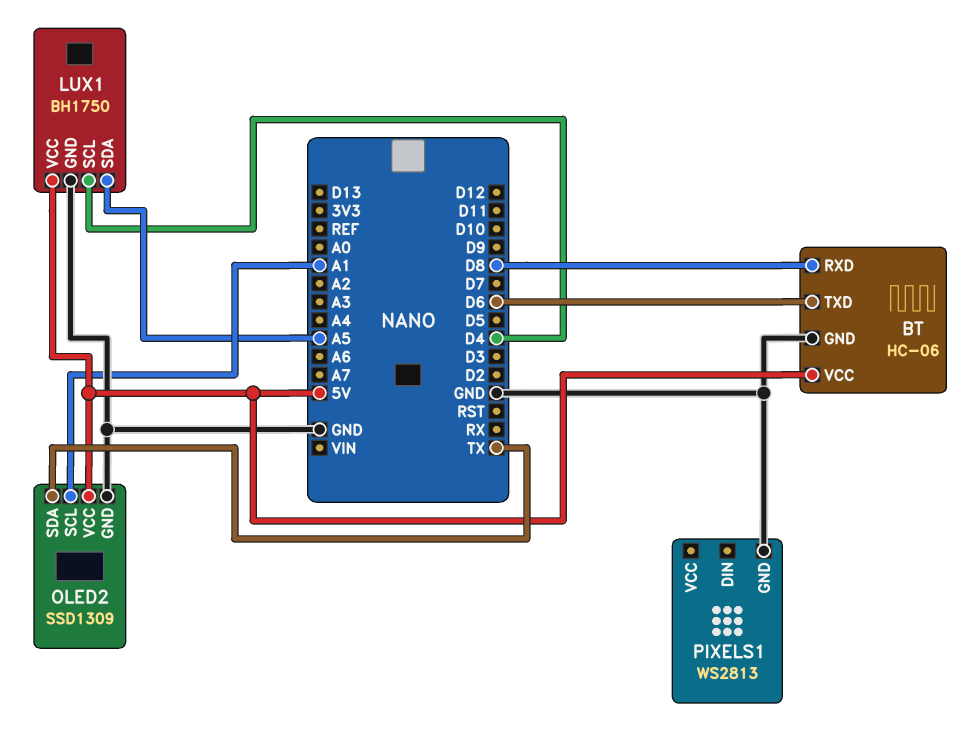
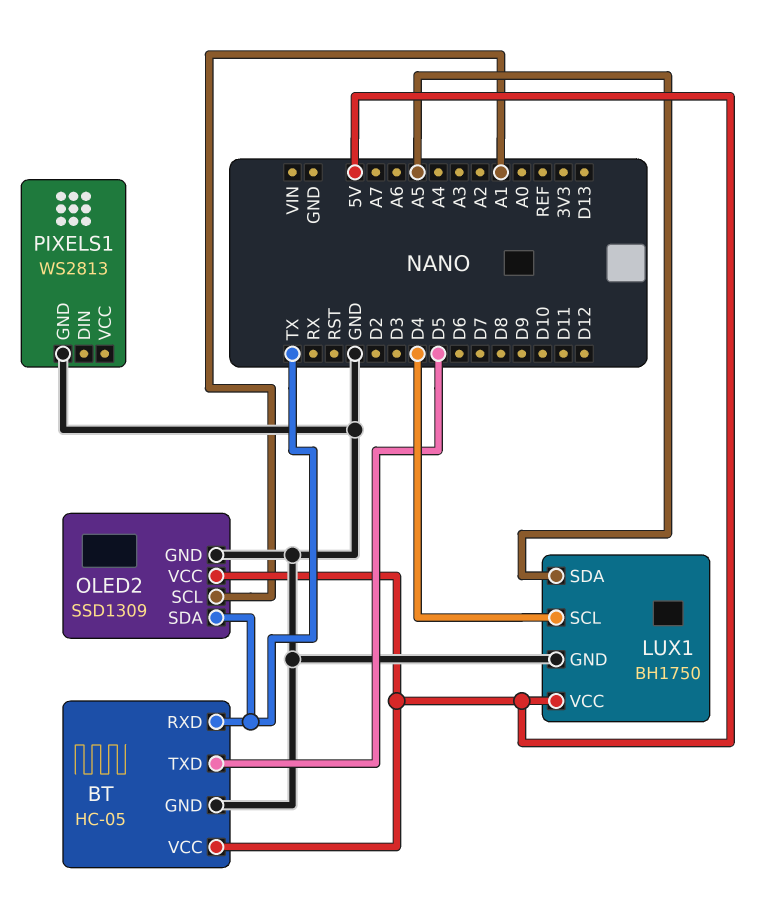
BT: HC-06 -> HC-05
BT pin RXD: D8 -> TX
BT pin TXD: D6 -> D5

